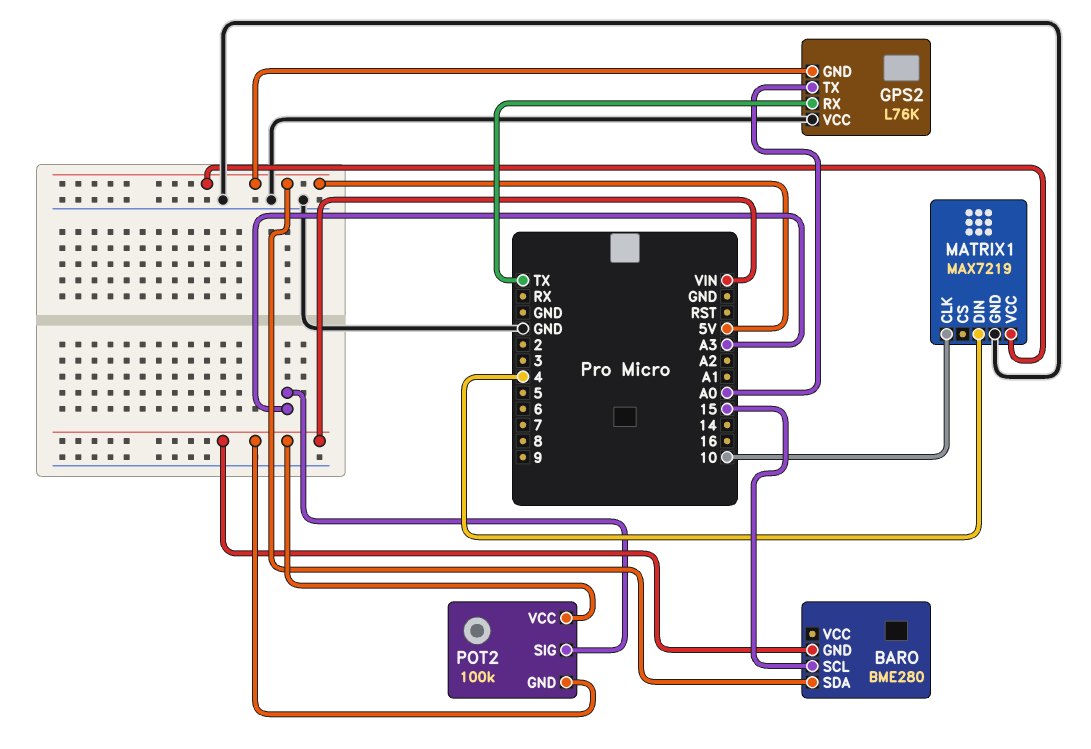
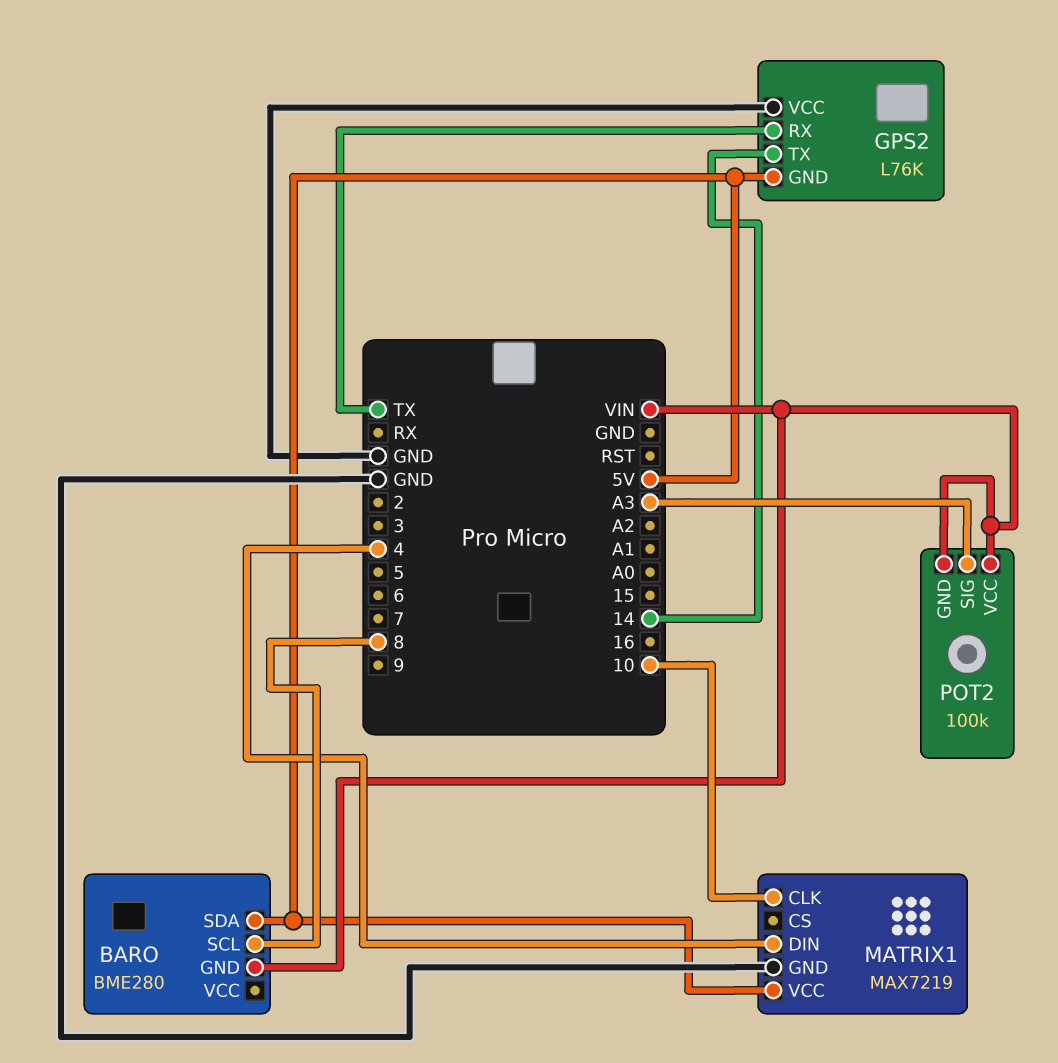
BARO pin SCL: 15 -> 8
GPS2 pin TX: A0 -> 14

